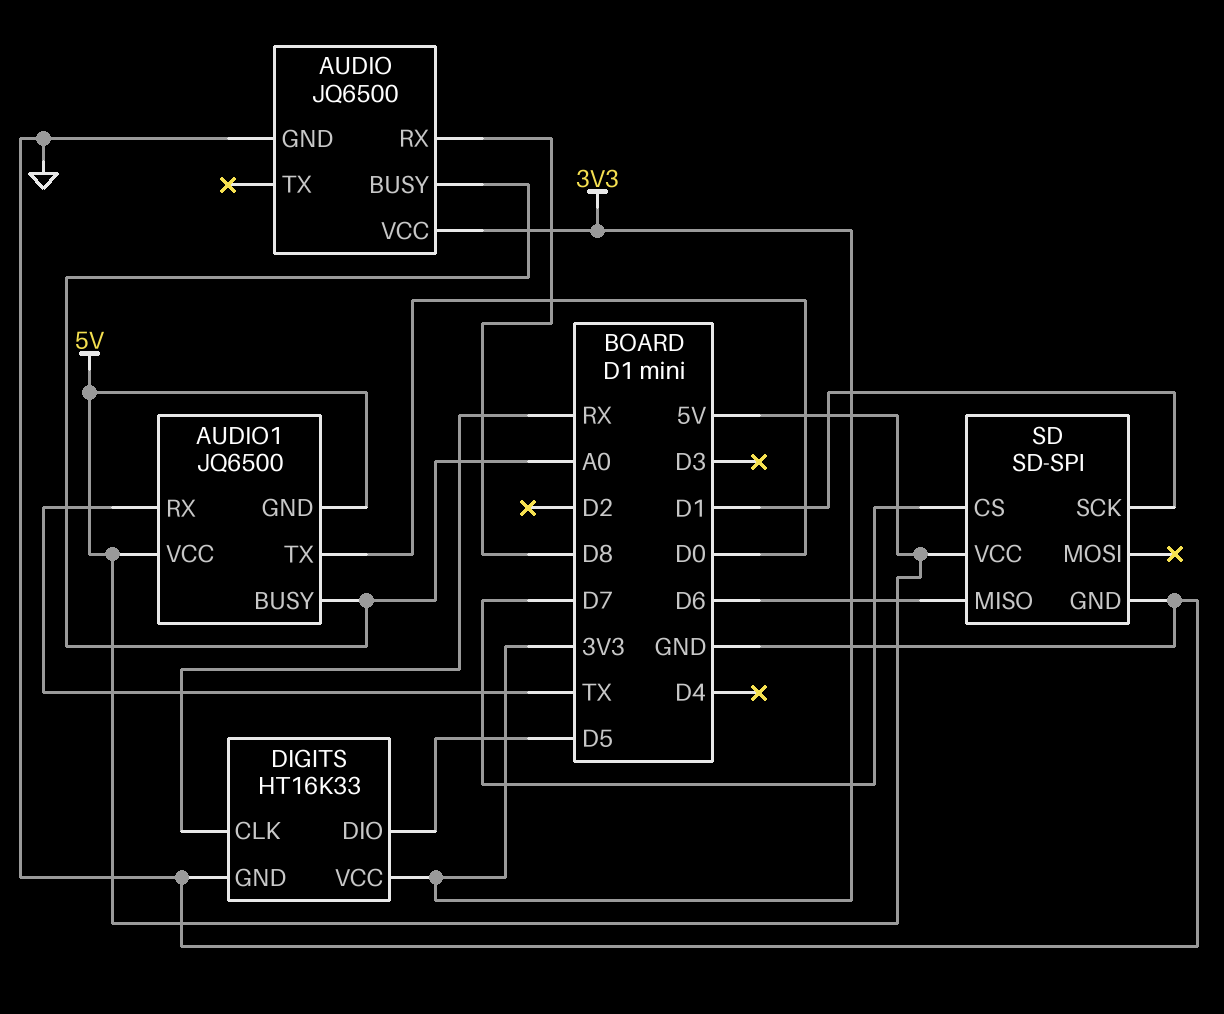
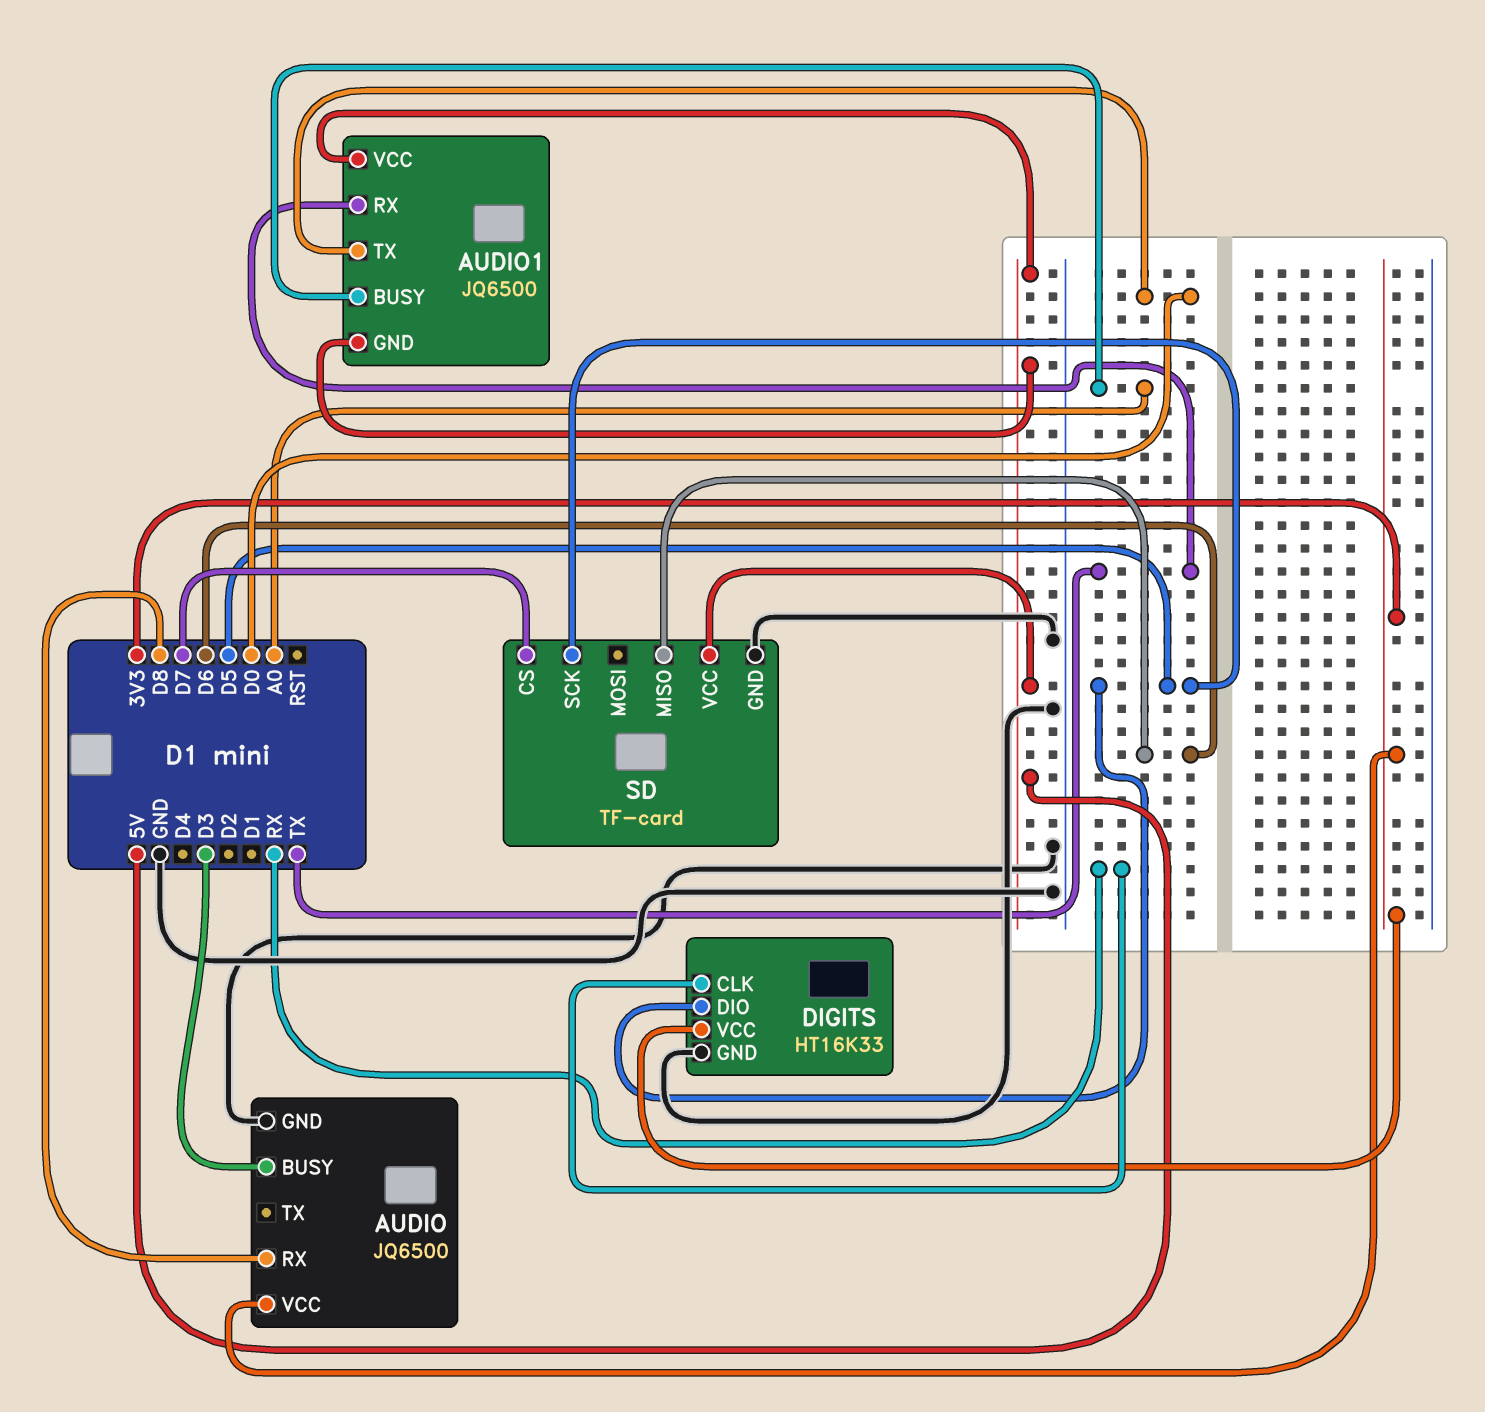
AUDIO pin BUSY: A0 -> D3
SD: SD-SPI -> TF-card
SD pin SCK: D1 -> D5

